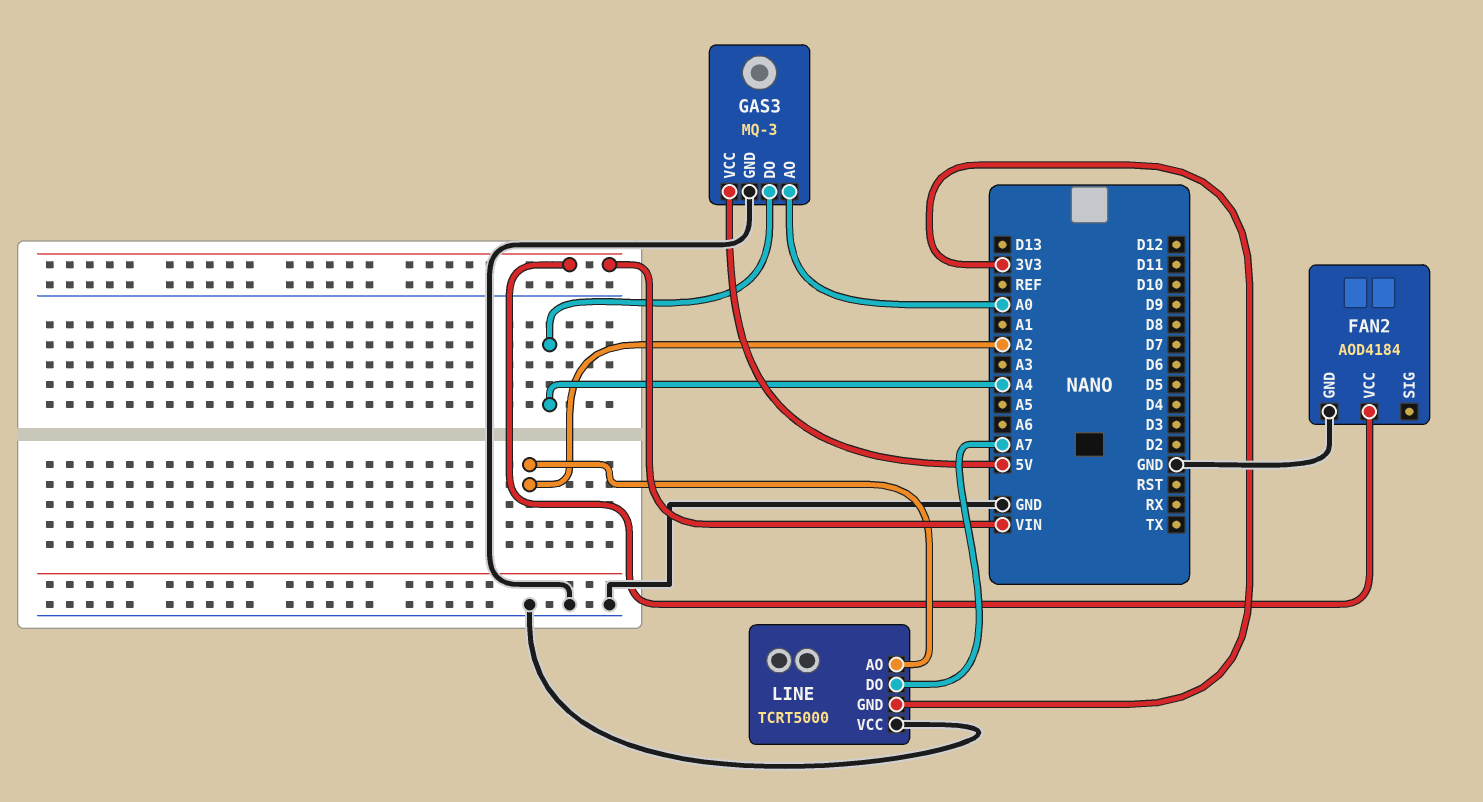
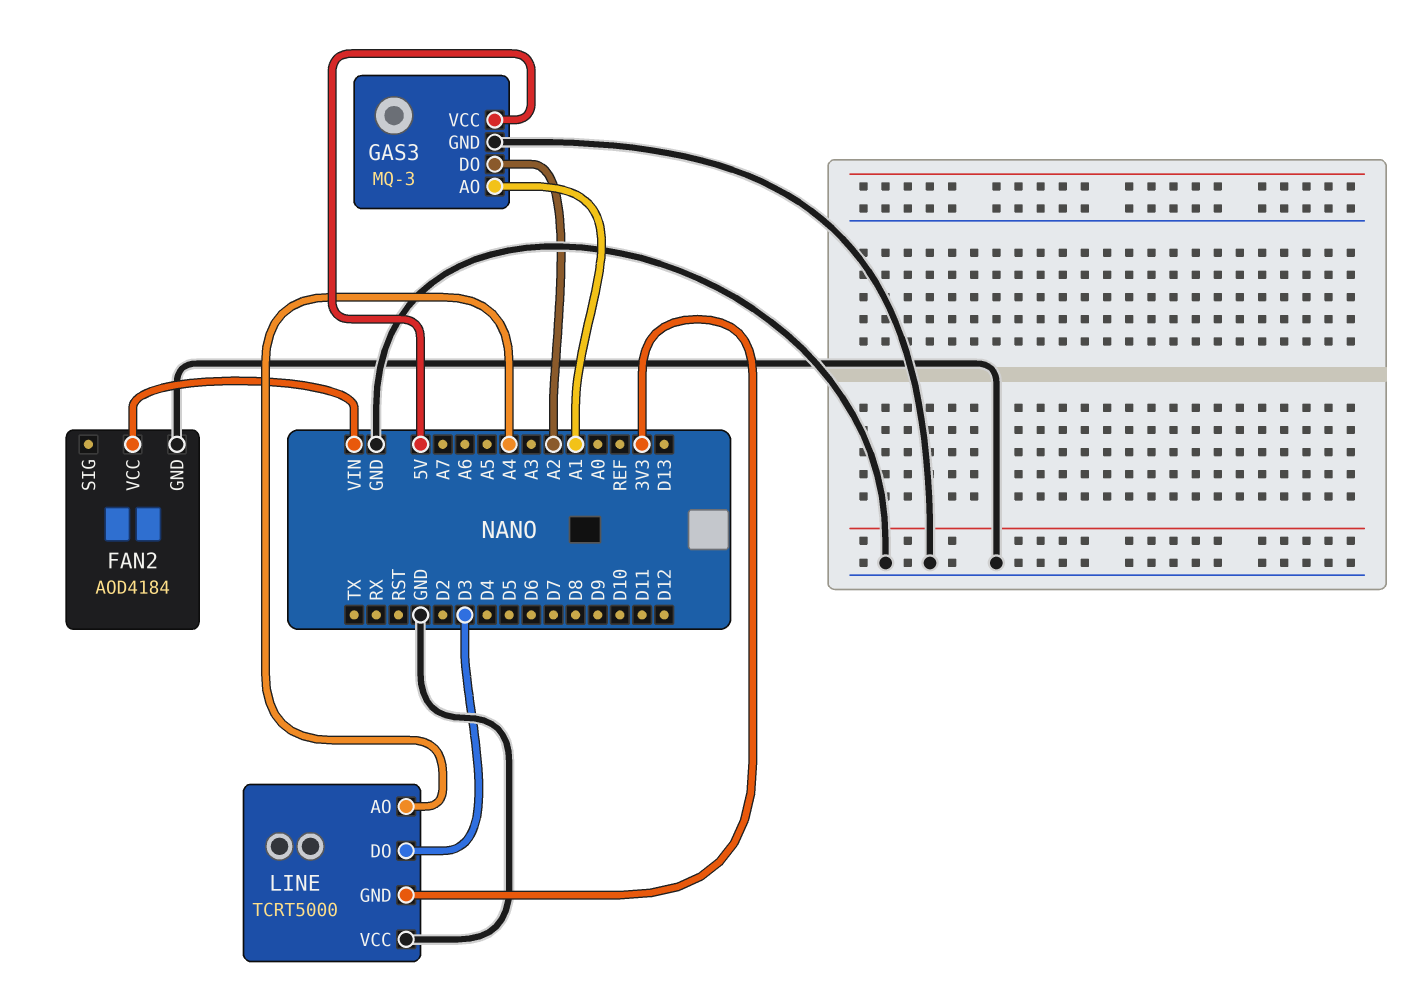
GAS3 pin AO: A0 -> A1
GAS3 pin DO: A4 -> A2
LINE pin AO: A2 -> A4
LINE pin DO: A7 -> D3

